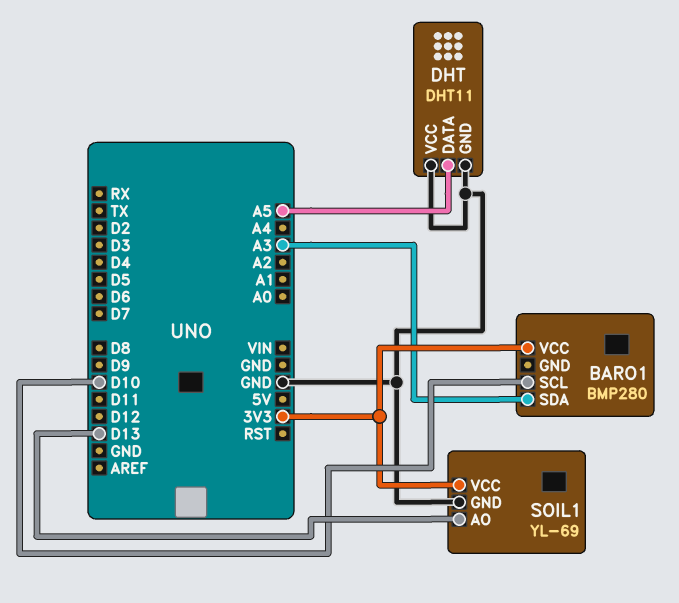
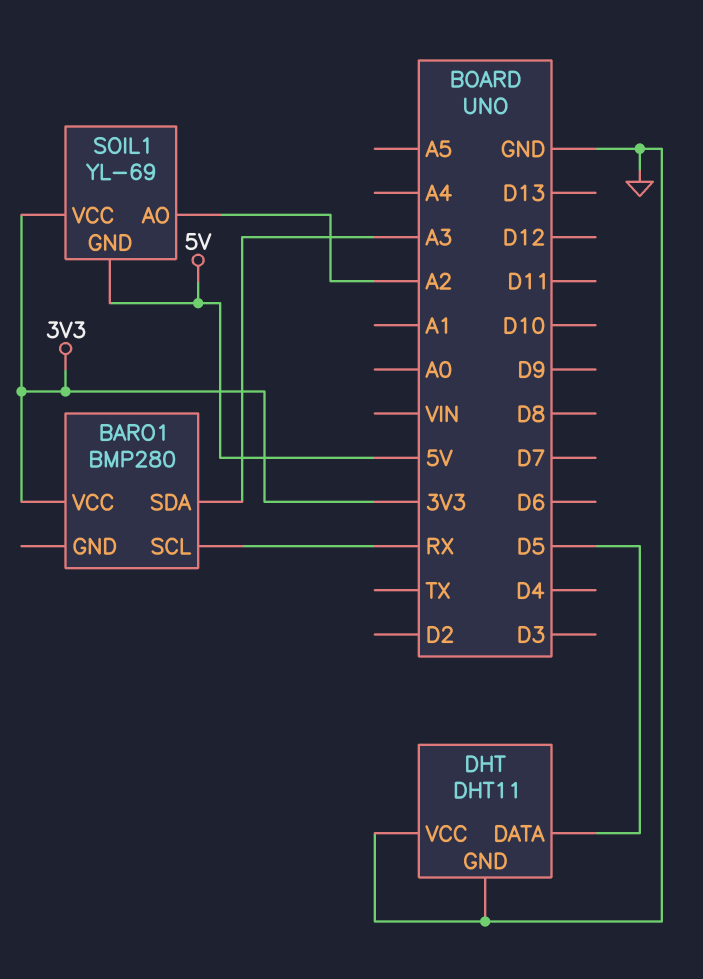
BARO1 pin SCL: D10 -> RX
DHT pin DATA: A5 -> D5
SOIL1 pin AO: D13 -> A2
SOIL1 pin GND: GND -> 5V

